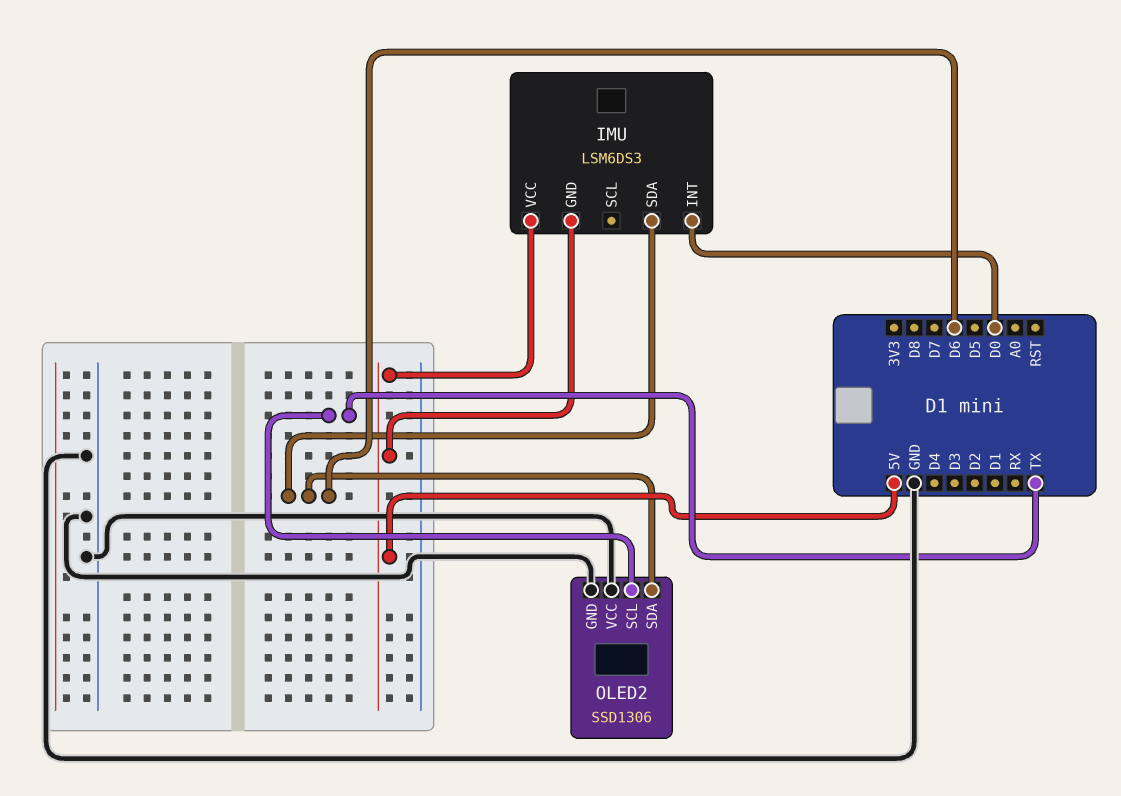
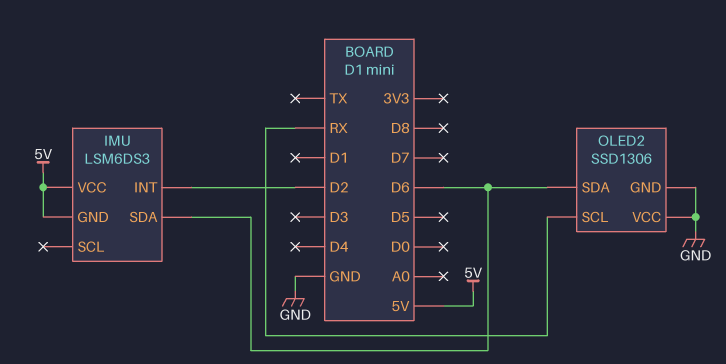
IMU pin INT: D0 -> D2
OLED2 pin SCL: TX -> RX

